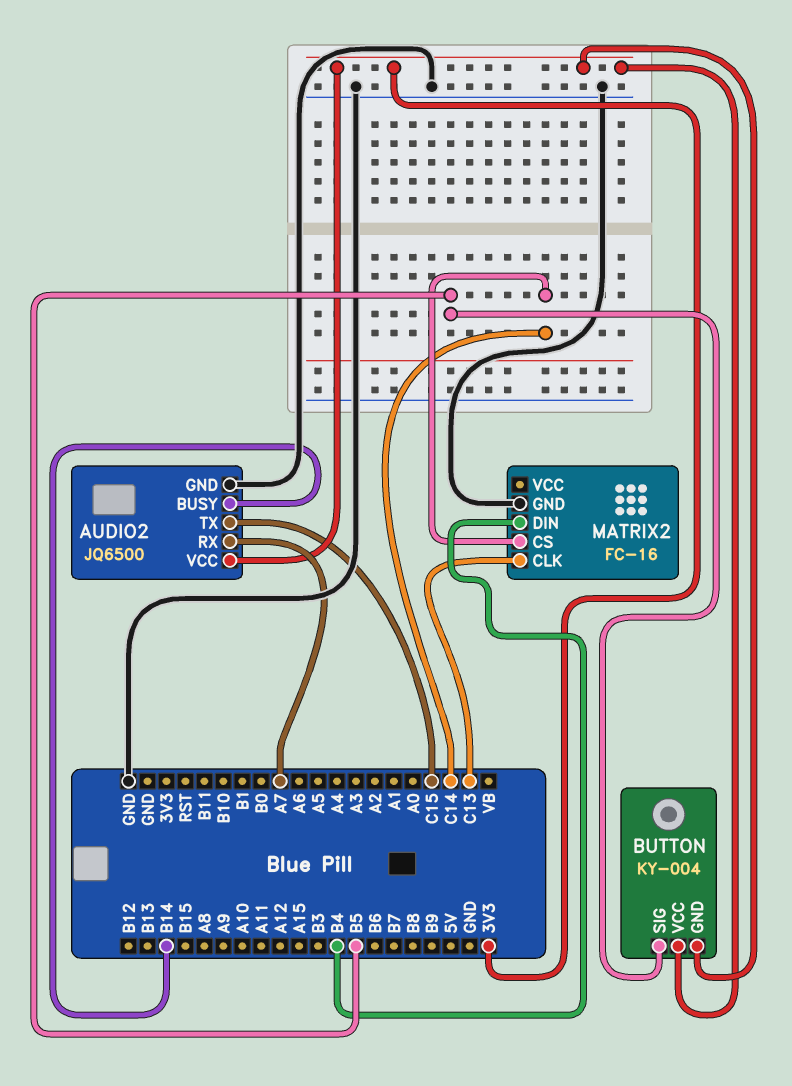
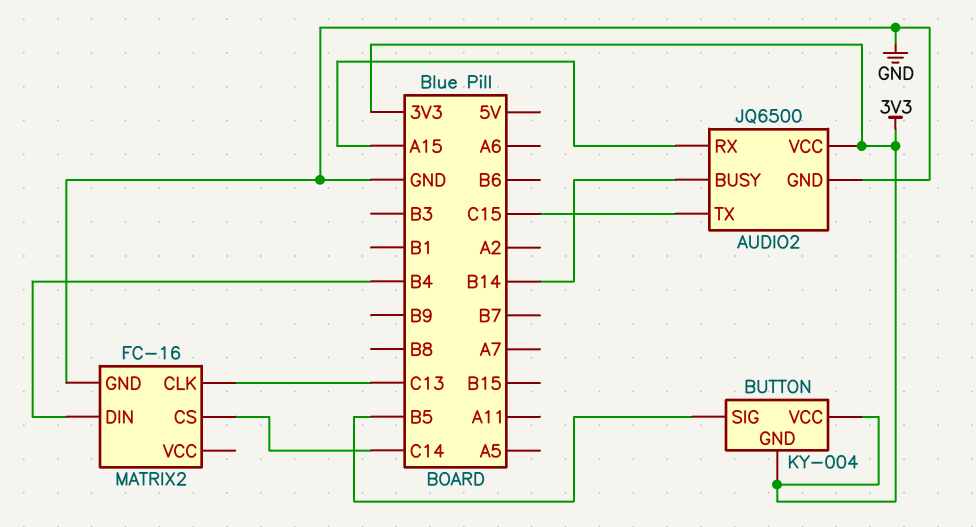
AUDIO2 pin RX: A7 -> A15

